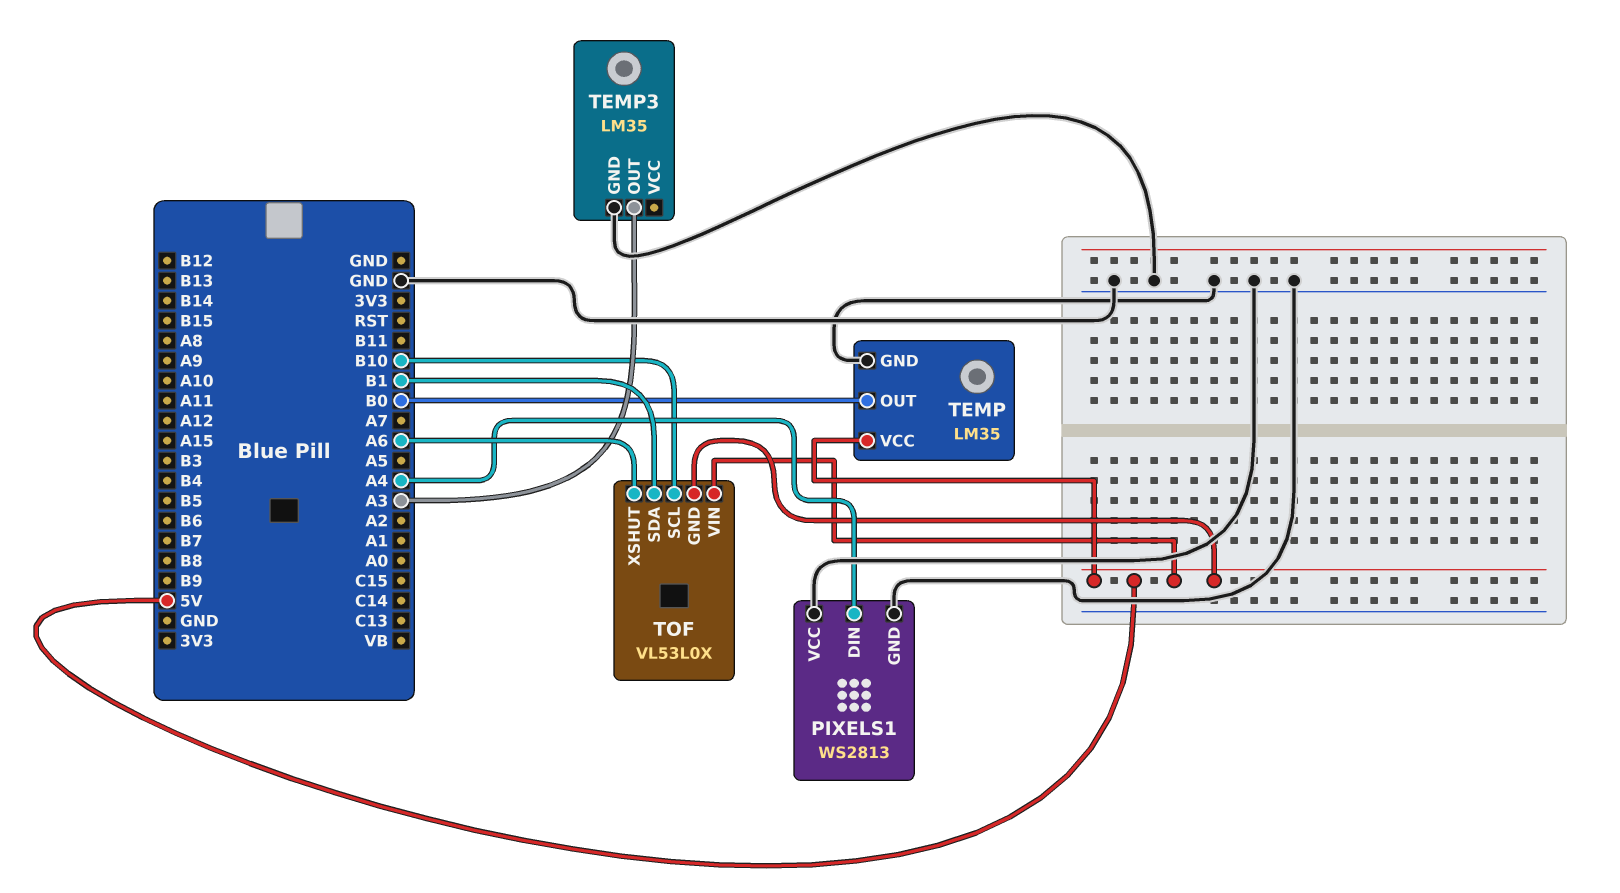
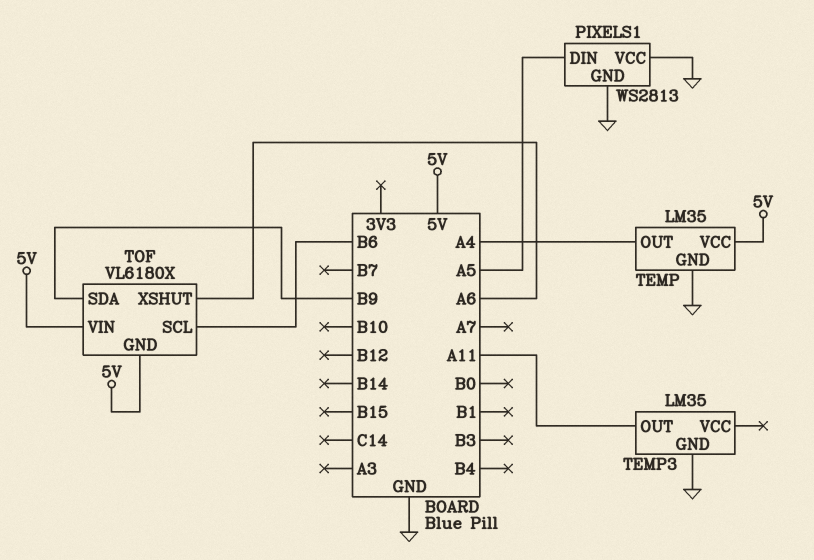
PIXELS1 pin DIN: A4 -> A5
TEMP pin OUT: B0 -> A4
TEMP3 pin OUT: A3 -> A11
TOF: VL53L0X -> VL6180X
TOF pin SCL: B10 -> B6
TOF pin SDA: B1 -> B9

